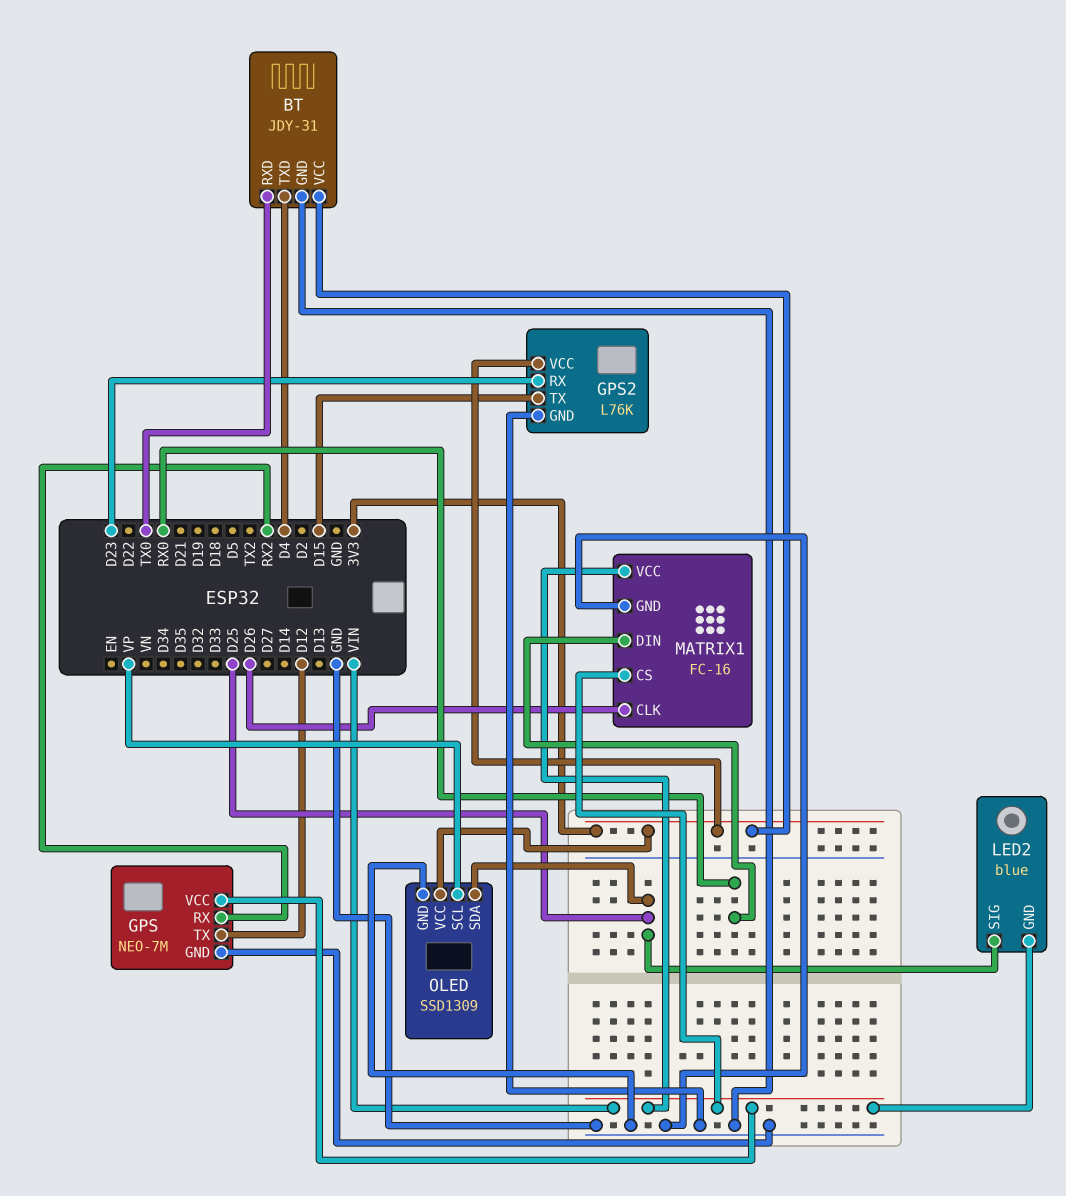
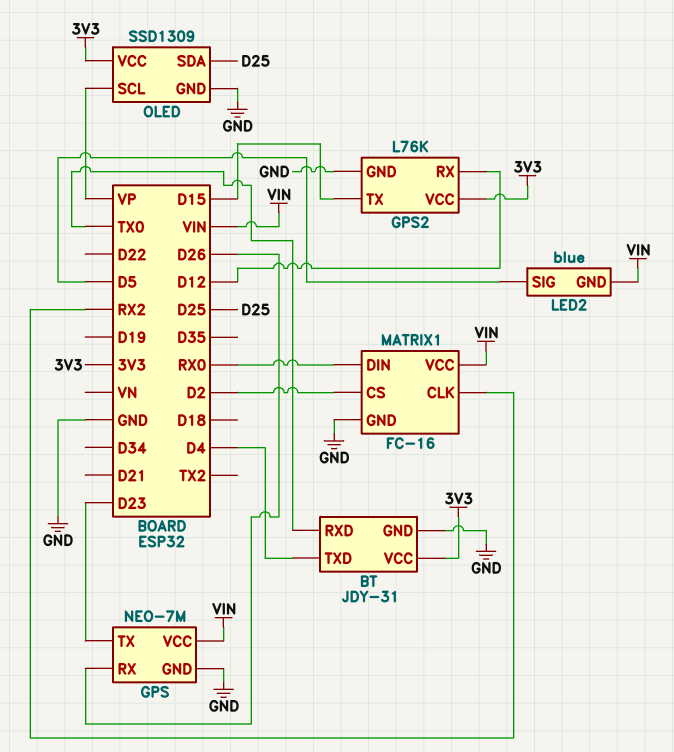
GPS pin RX: RX2 -> D26
GPS pin TX: D12 -> D23
GPS2 pin RX: D23 -> D12
LED2 pin SIG: D25 -> D5
MATRIX1 pin CLK: D26 -> RX2
MATRIX1 pin CS: VIN -> D2

